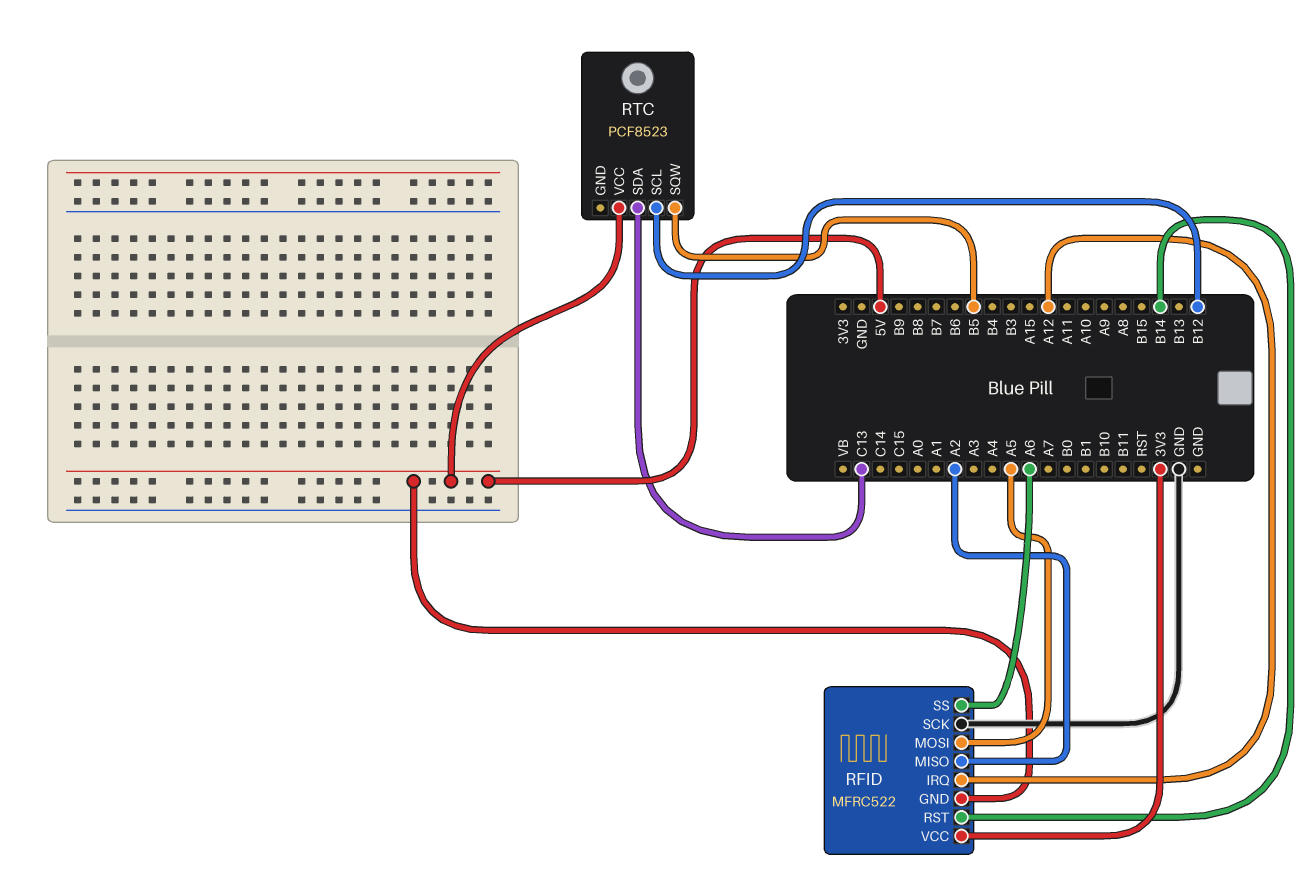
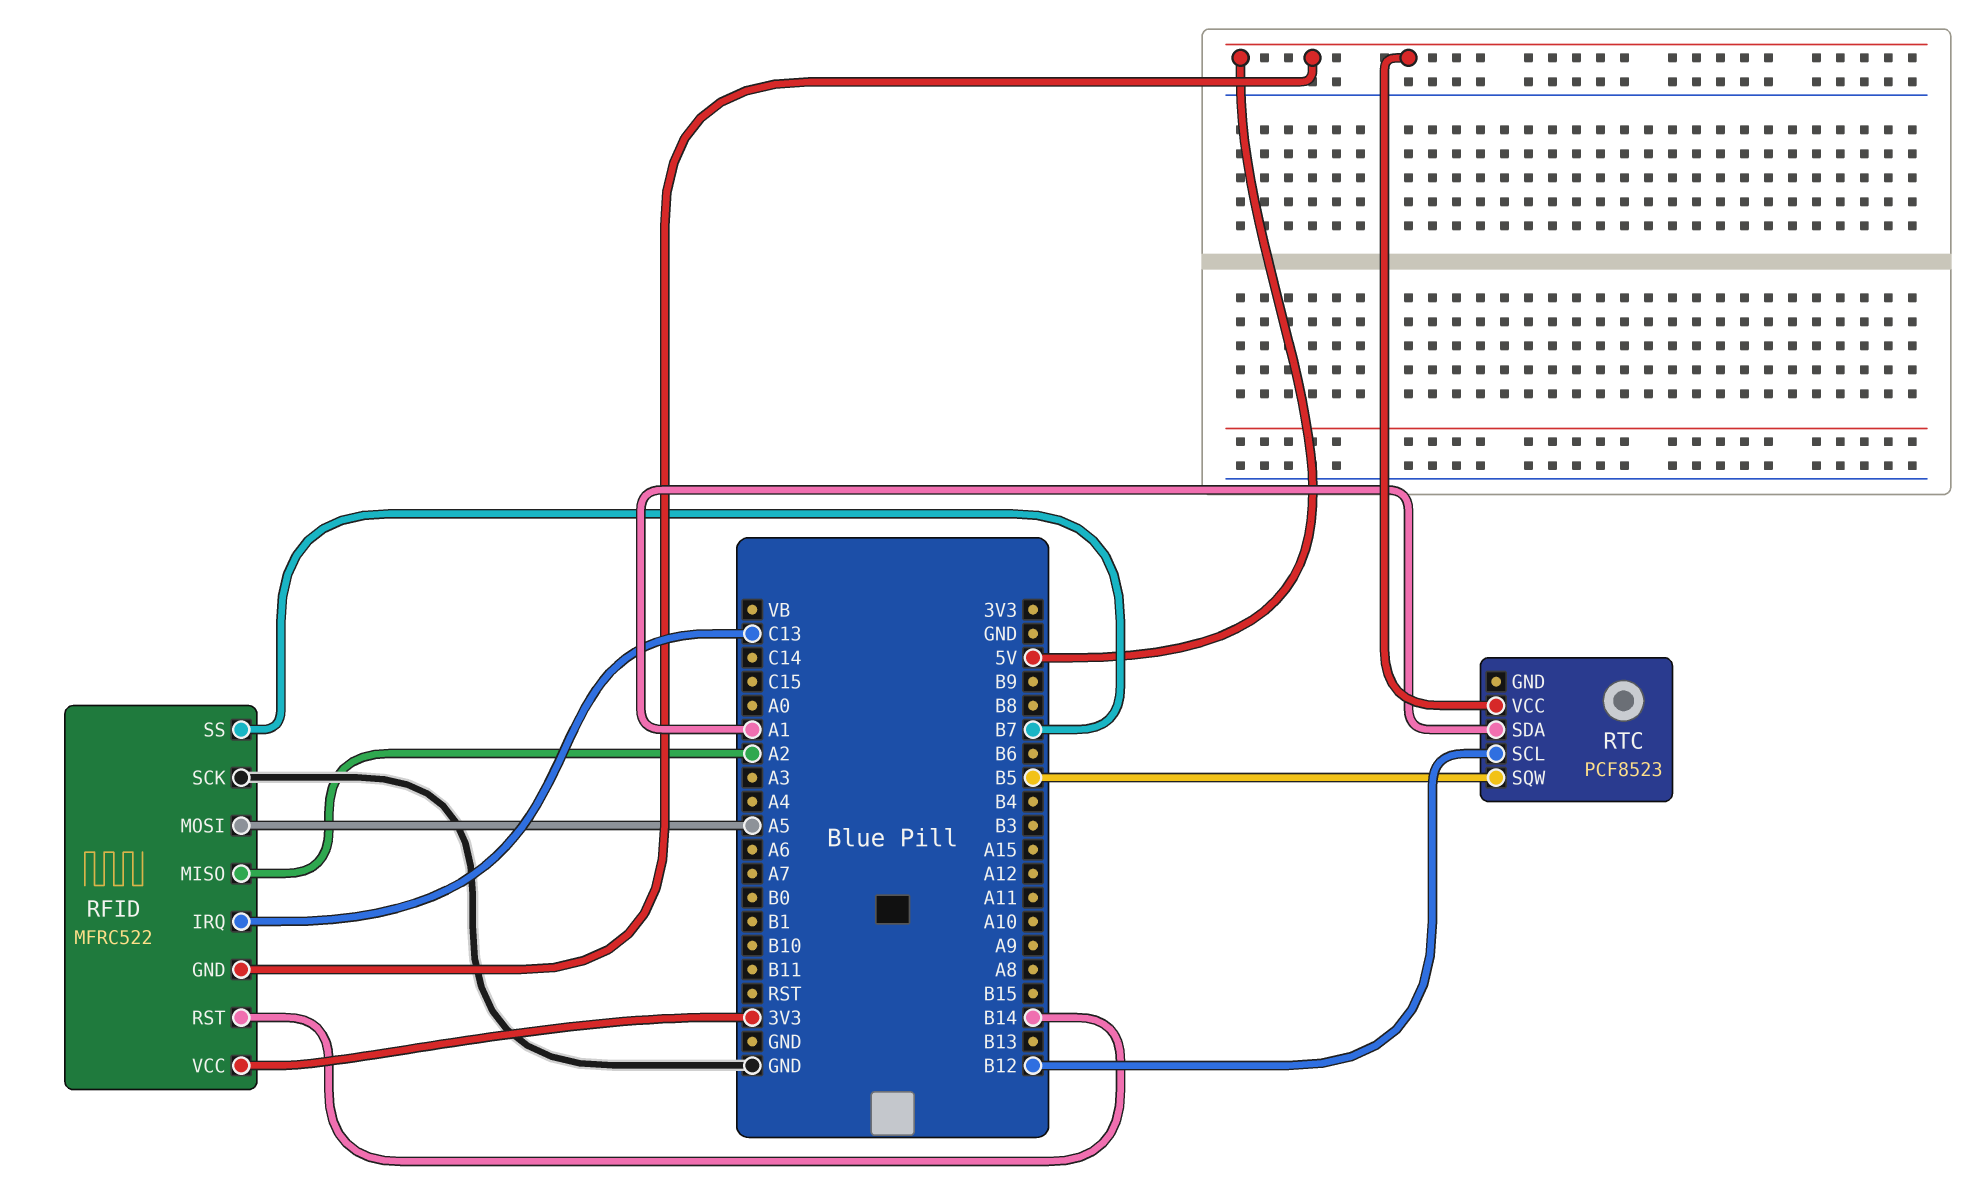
RFID pin IRQ: A12 -> C13
RFID pin SS: A6 -> B7
RTC pin SDA: C13 -> A1

